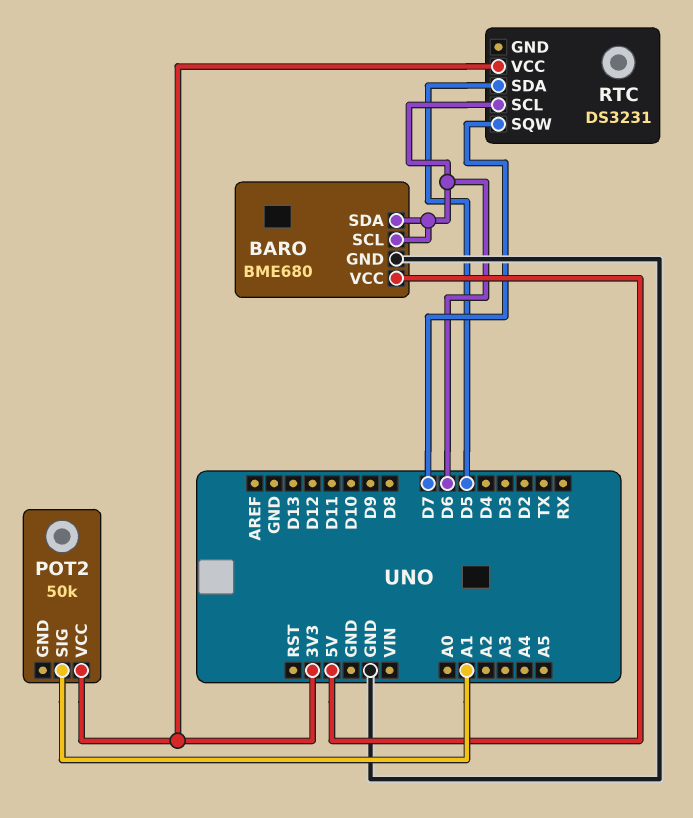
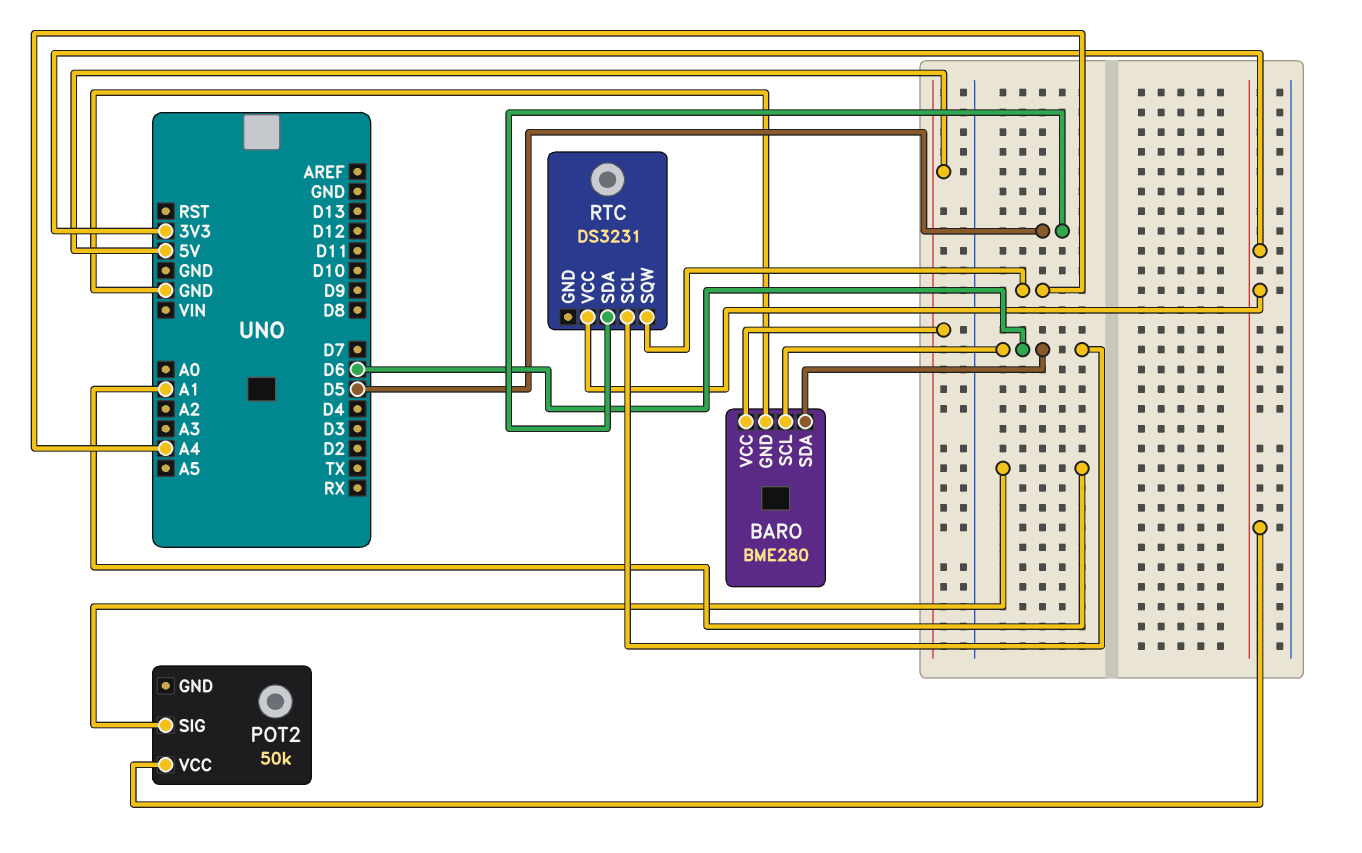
BARO: BME680 -> BME280
RTC pin SQW: D7 -> A4

